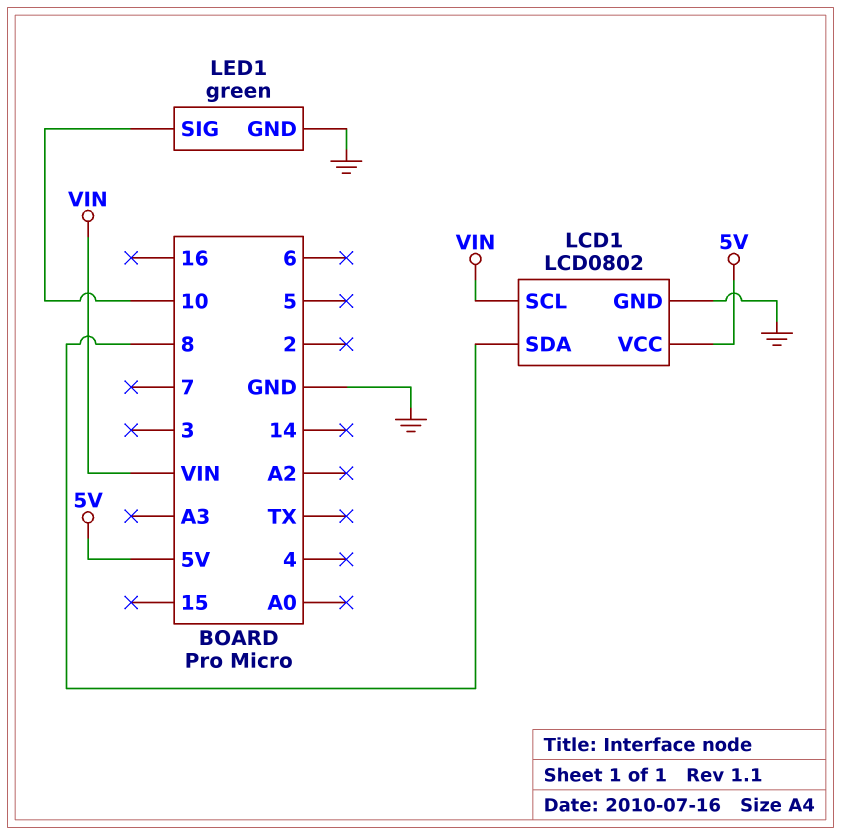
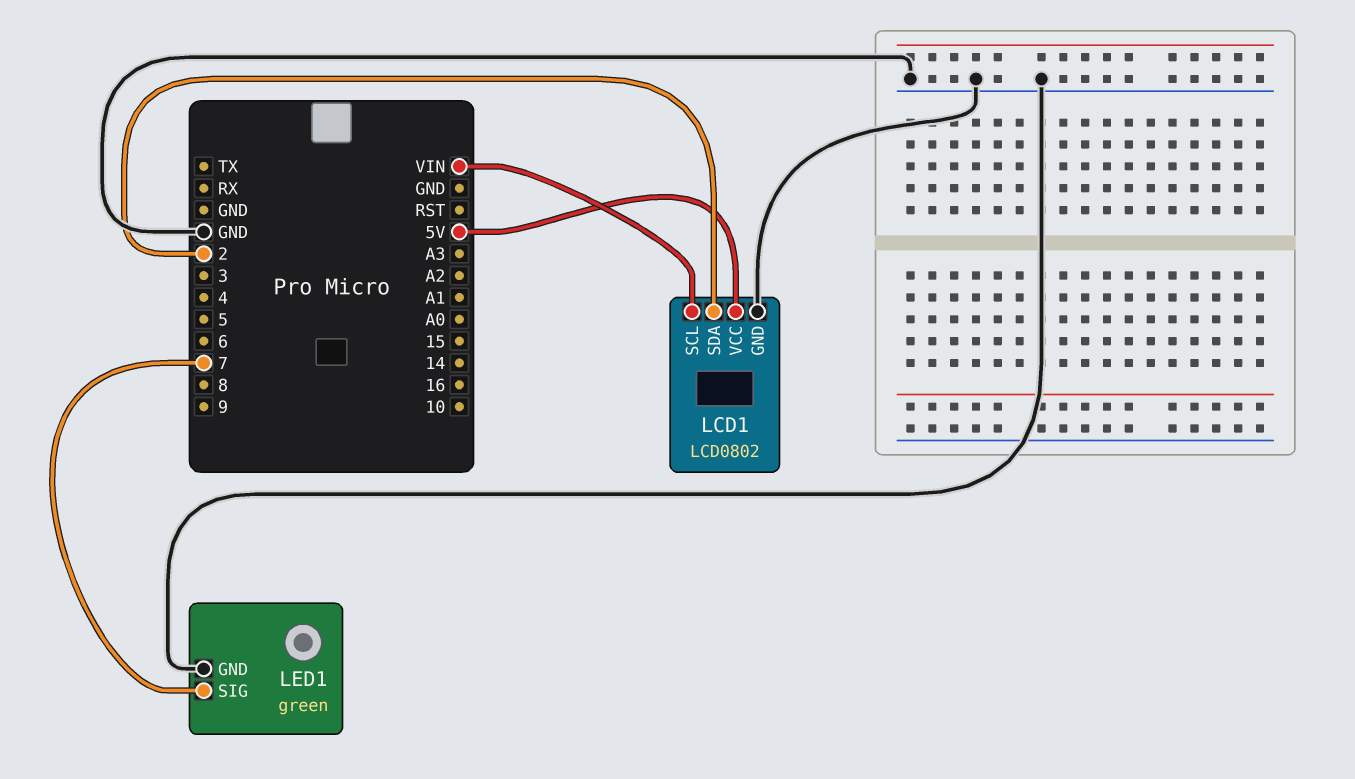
LCD1 pin SDA: 8 -> 2
LED1 pin SIG: 10 -> 7

